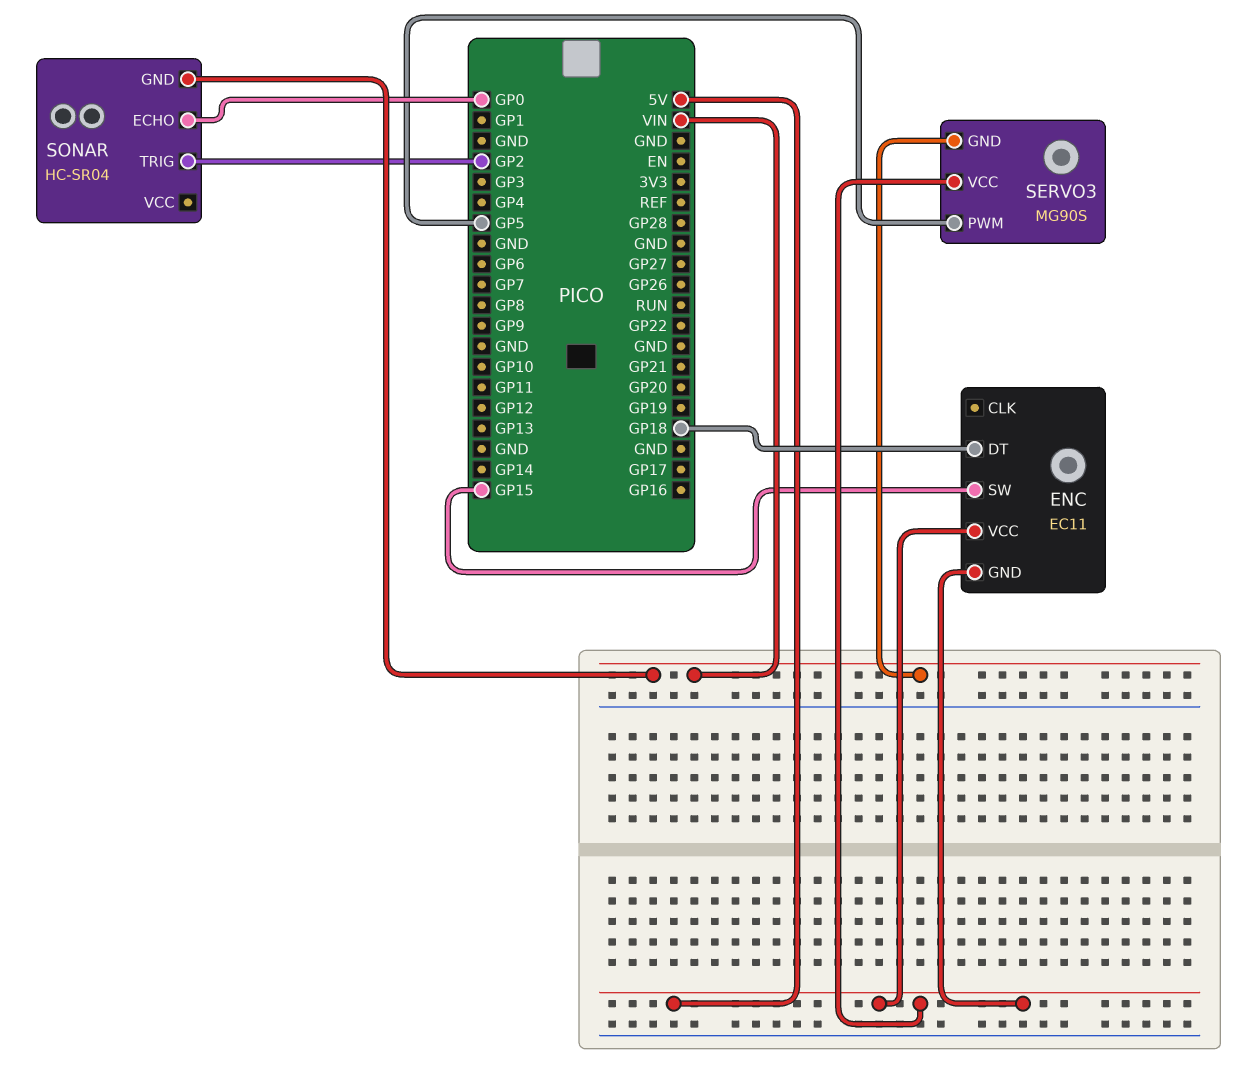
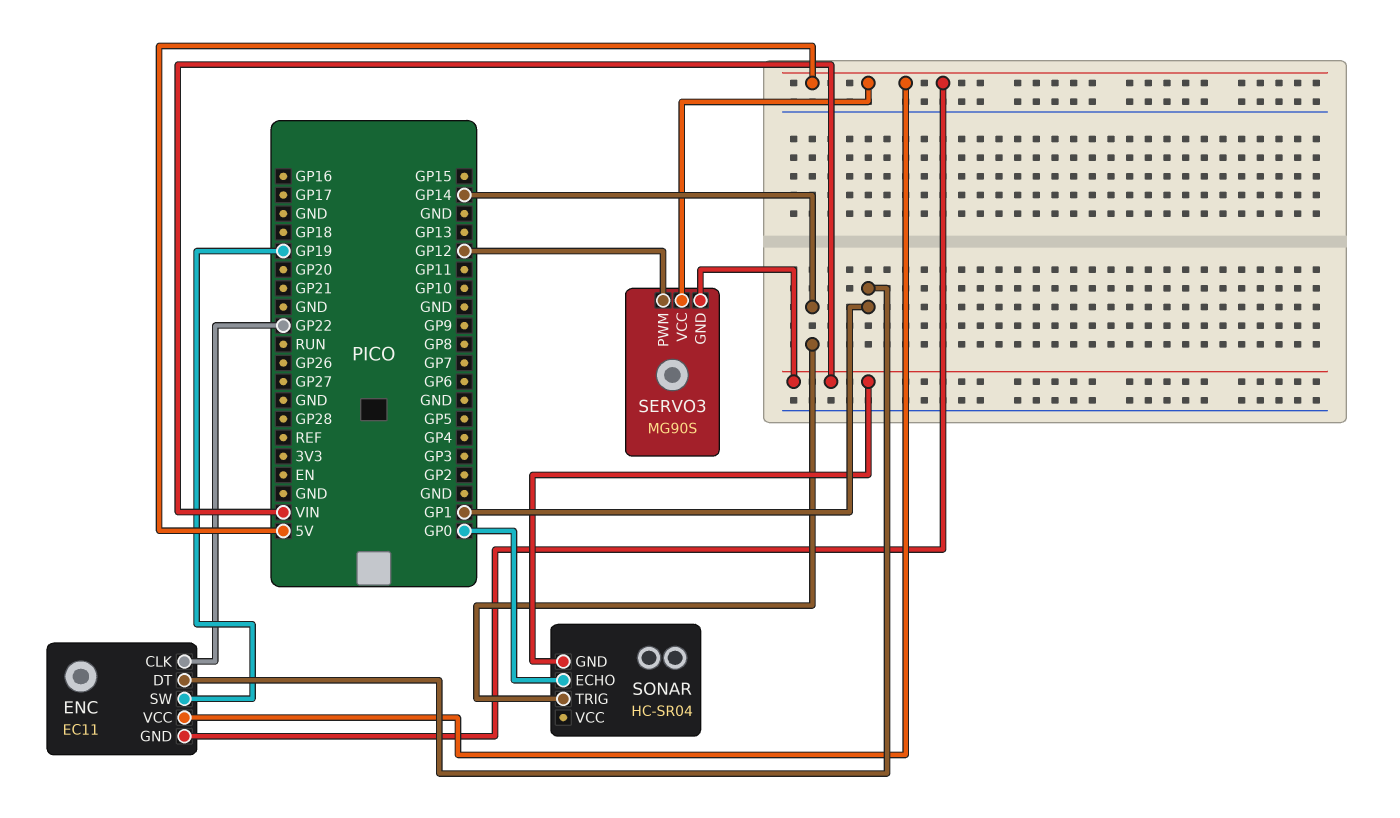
ENC pin CLK: none -> GP22
ENC pin DT: GP18 -> GP1
ENC pin SW: GP15 -> GP19
SERVO3 pin PWM: GP5 -> GP12
SONAR pin TRIG: GP2 -> GP14

